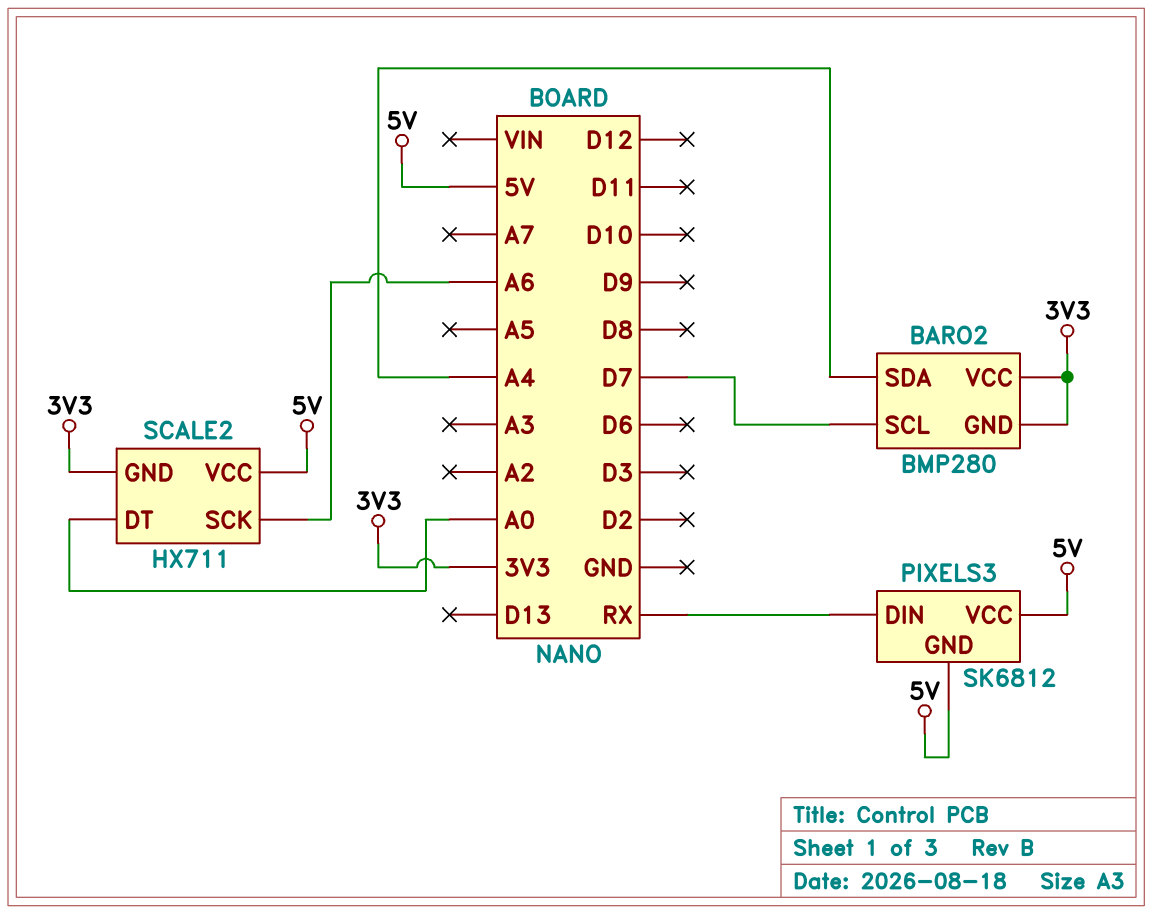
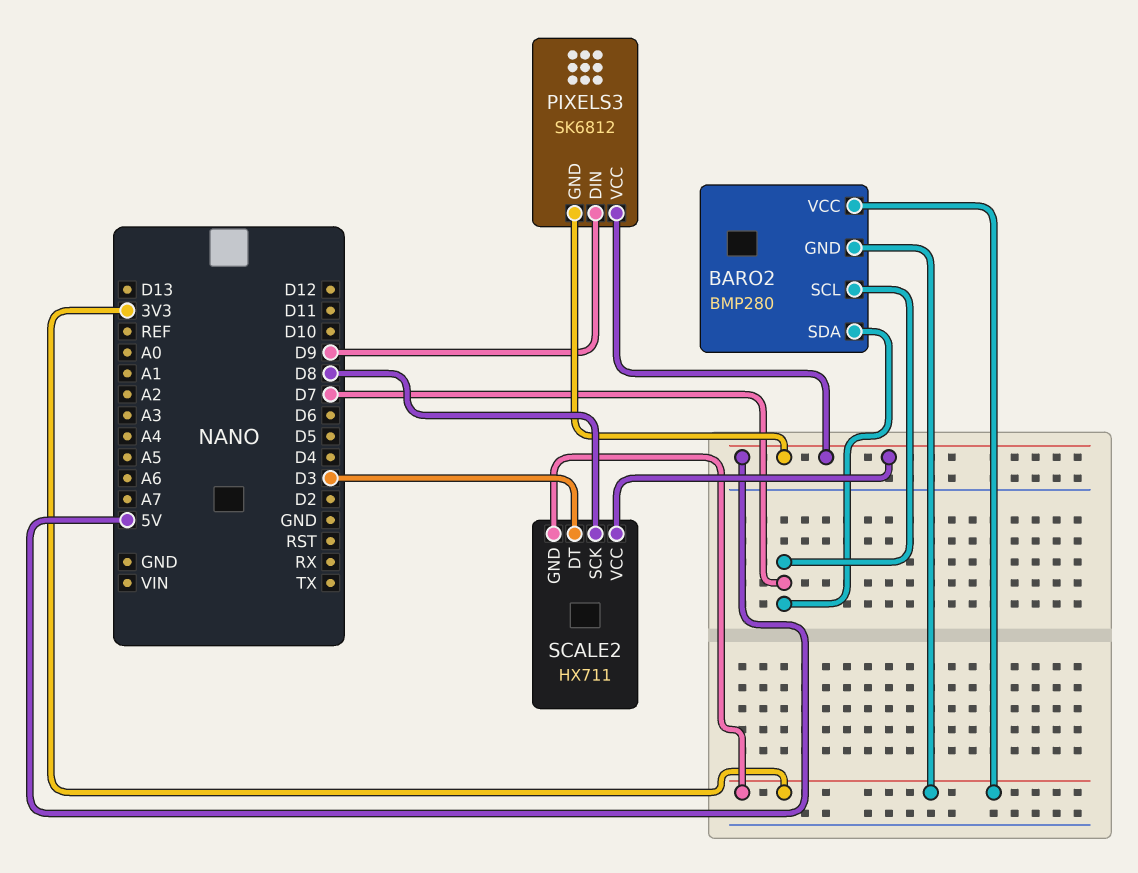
BARO2 pin SDA: A4 -> D7
PIXELS3 pin DIN: RX -> D9
SCALE2 pin DT: A0 -> D3
SCALE2 pin SCK: A6 -> D8

